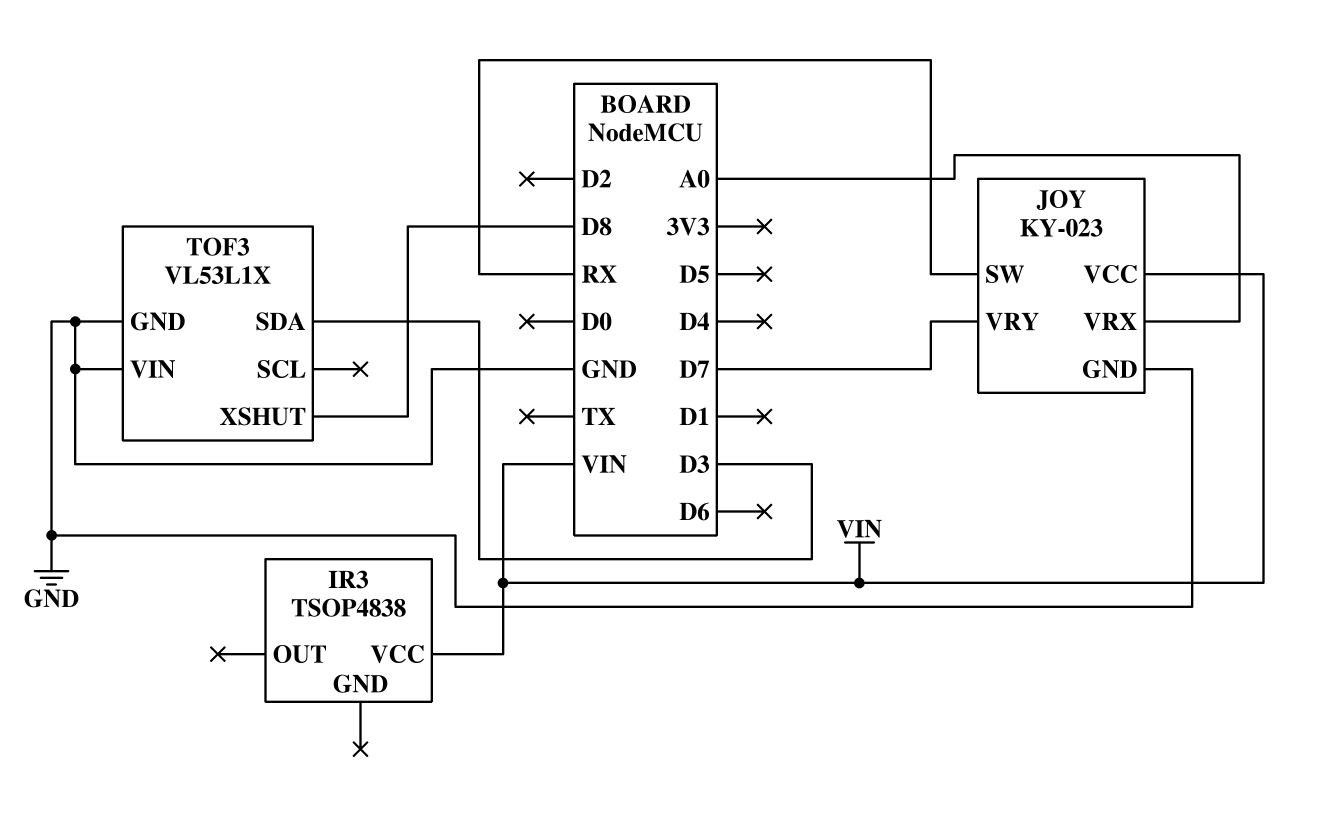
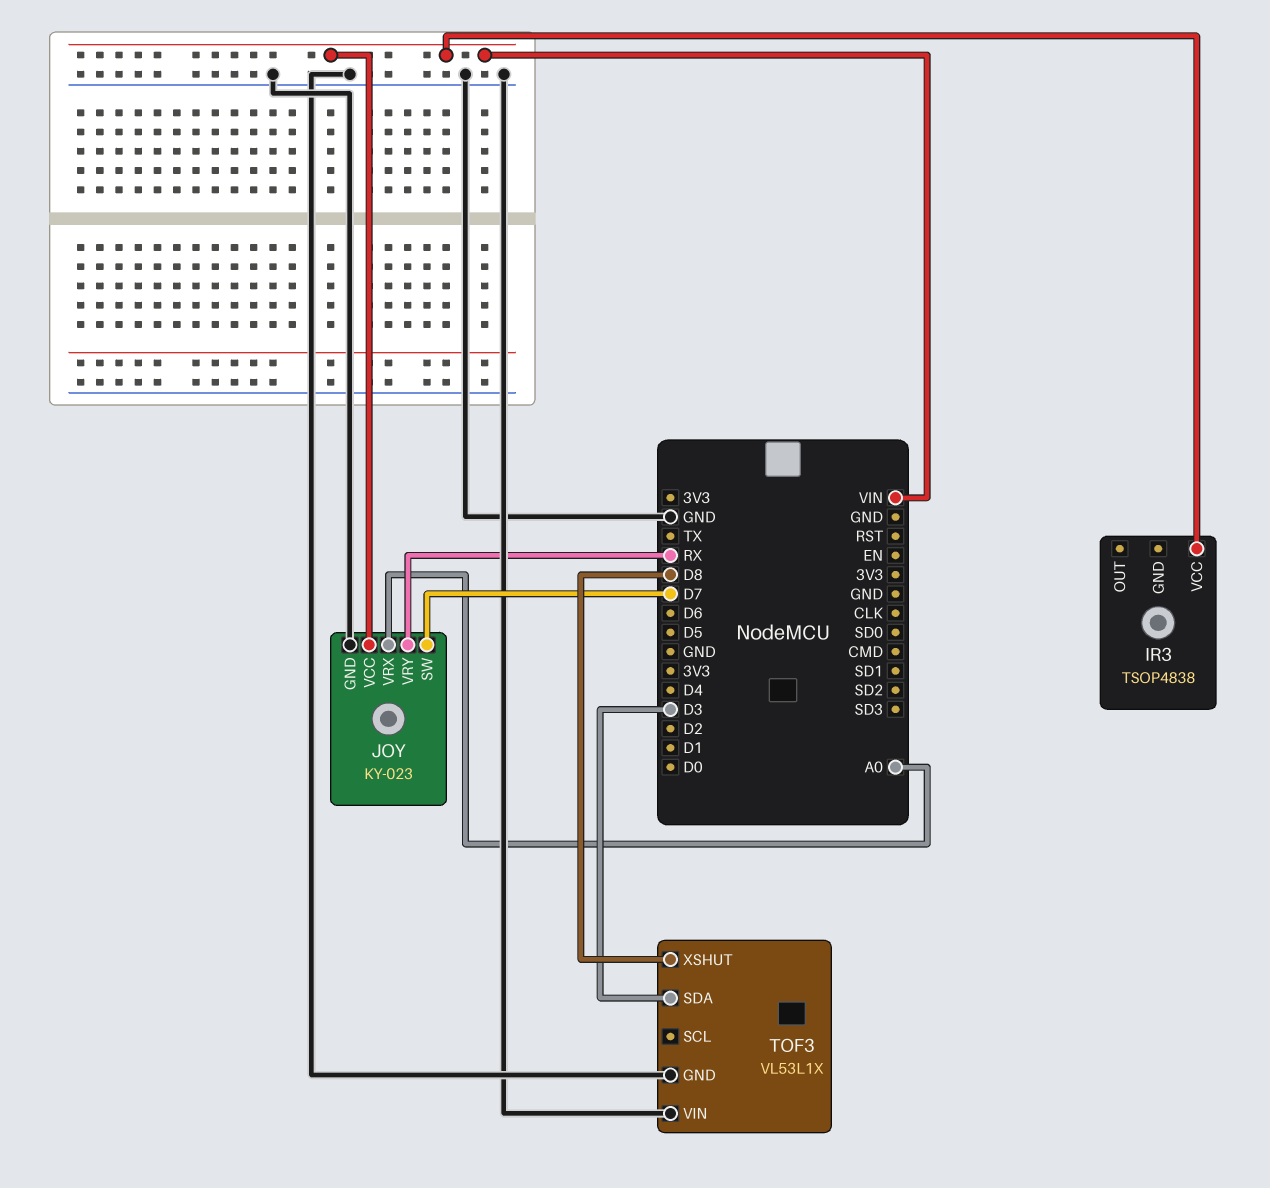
JOY pin SW: RX -> D7
JOY pin VRY: D7 -> RX

